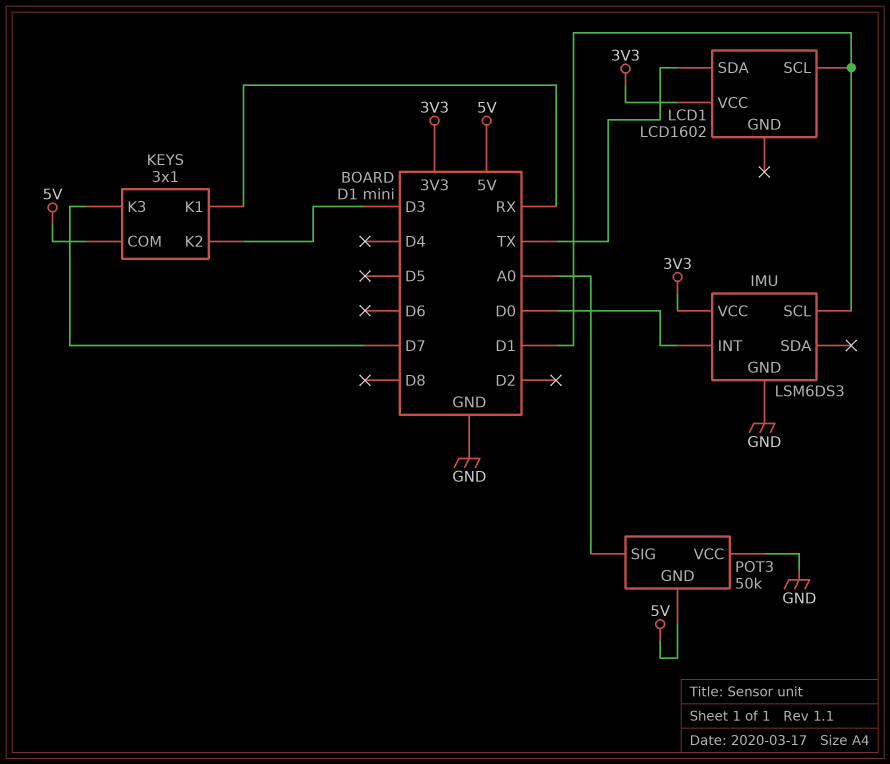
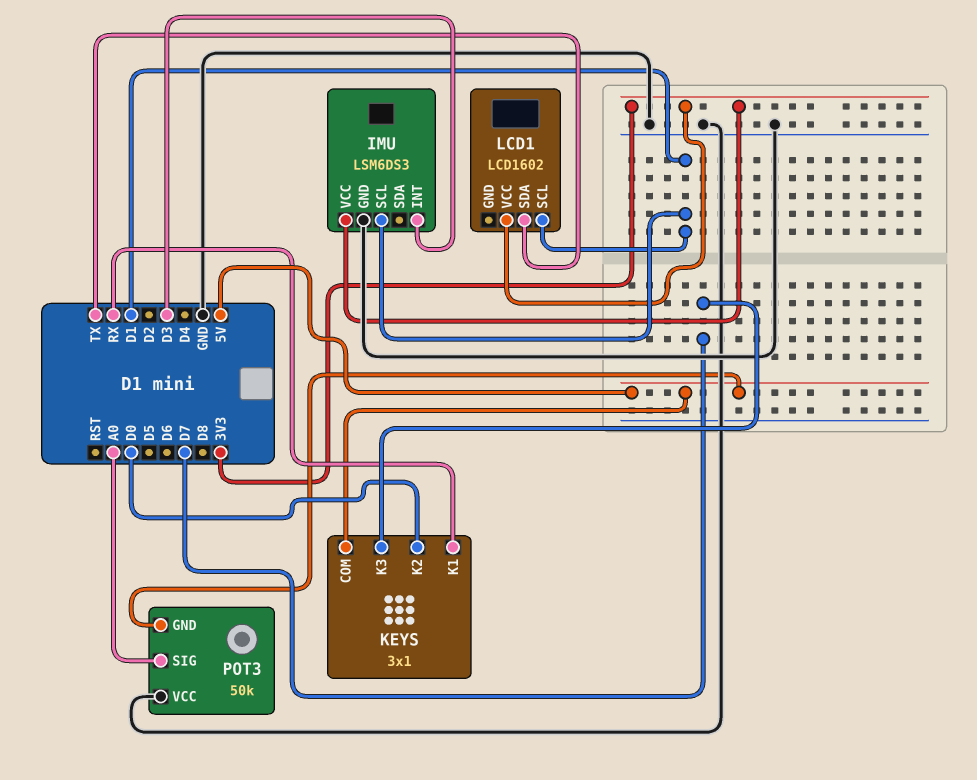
IMU pin INT: D0 -> D3
KEYS pin K2: D3 -> D0

